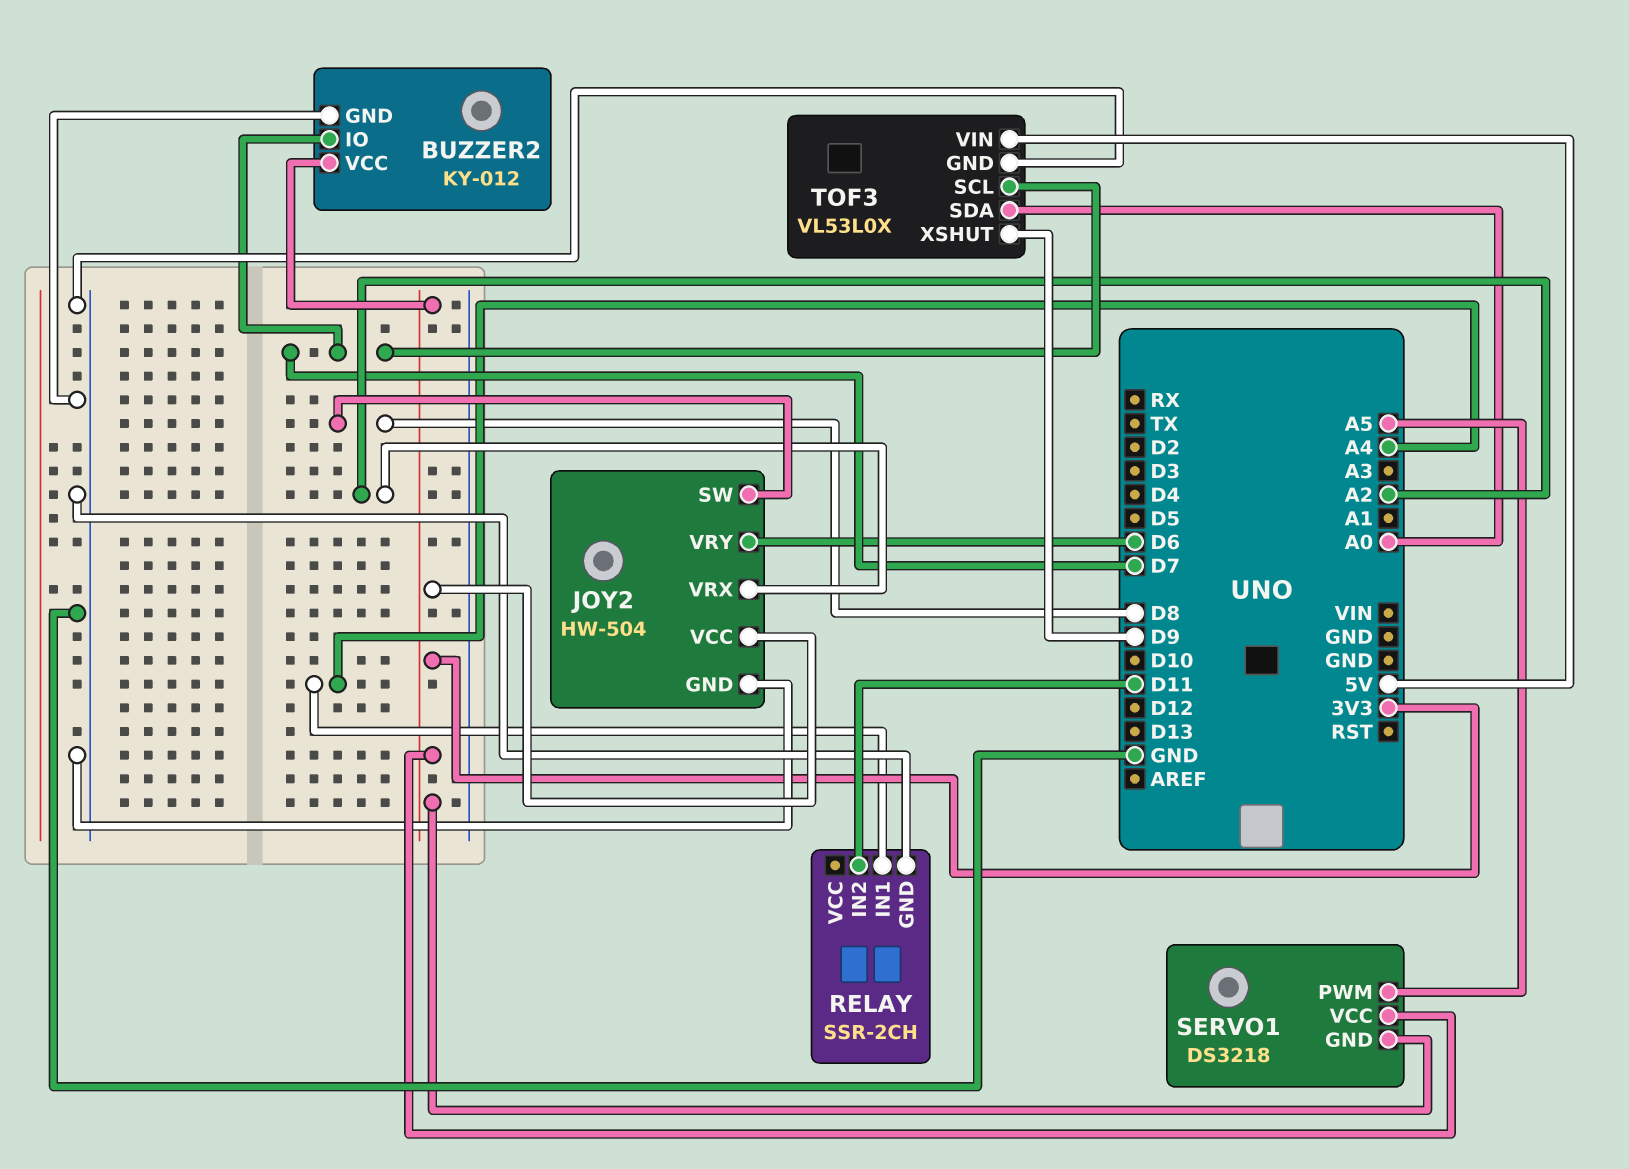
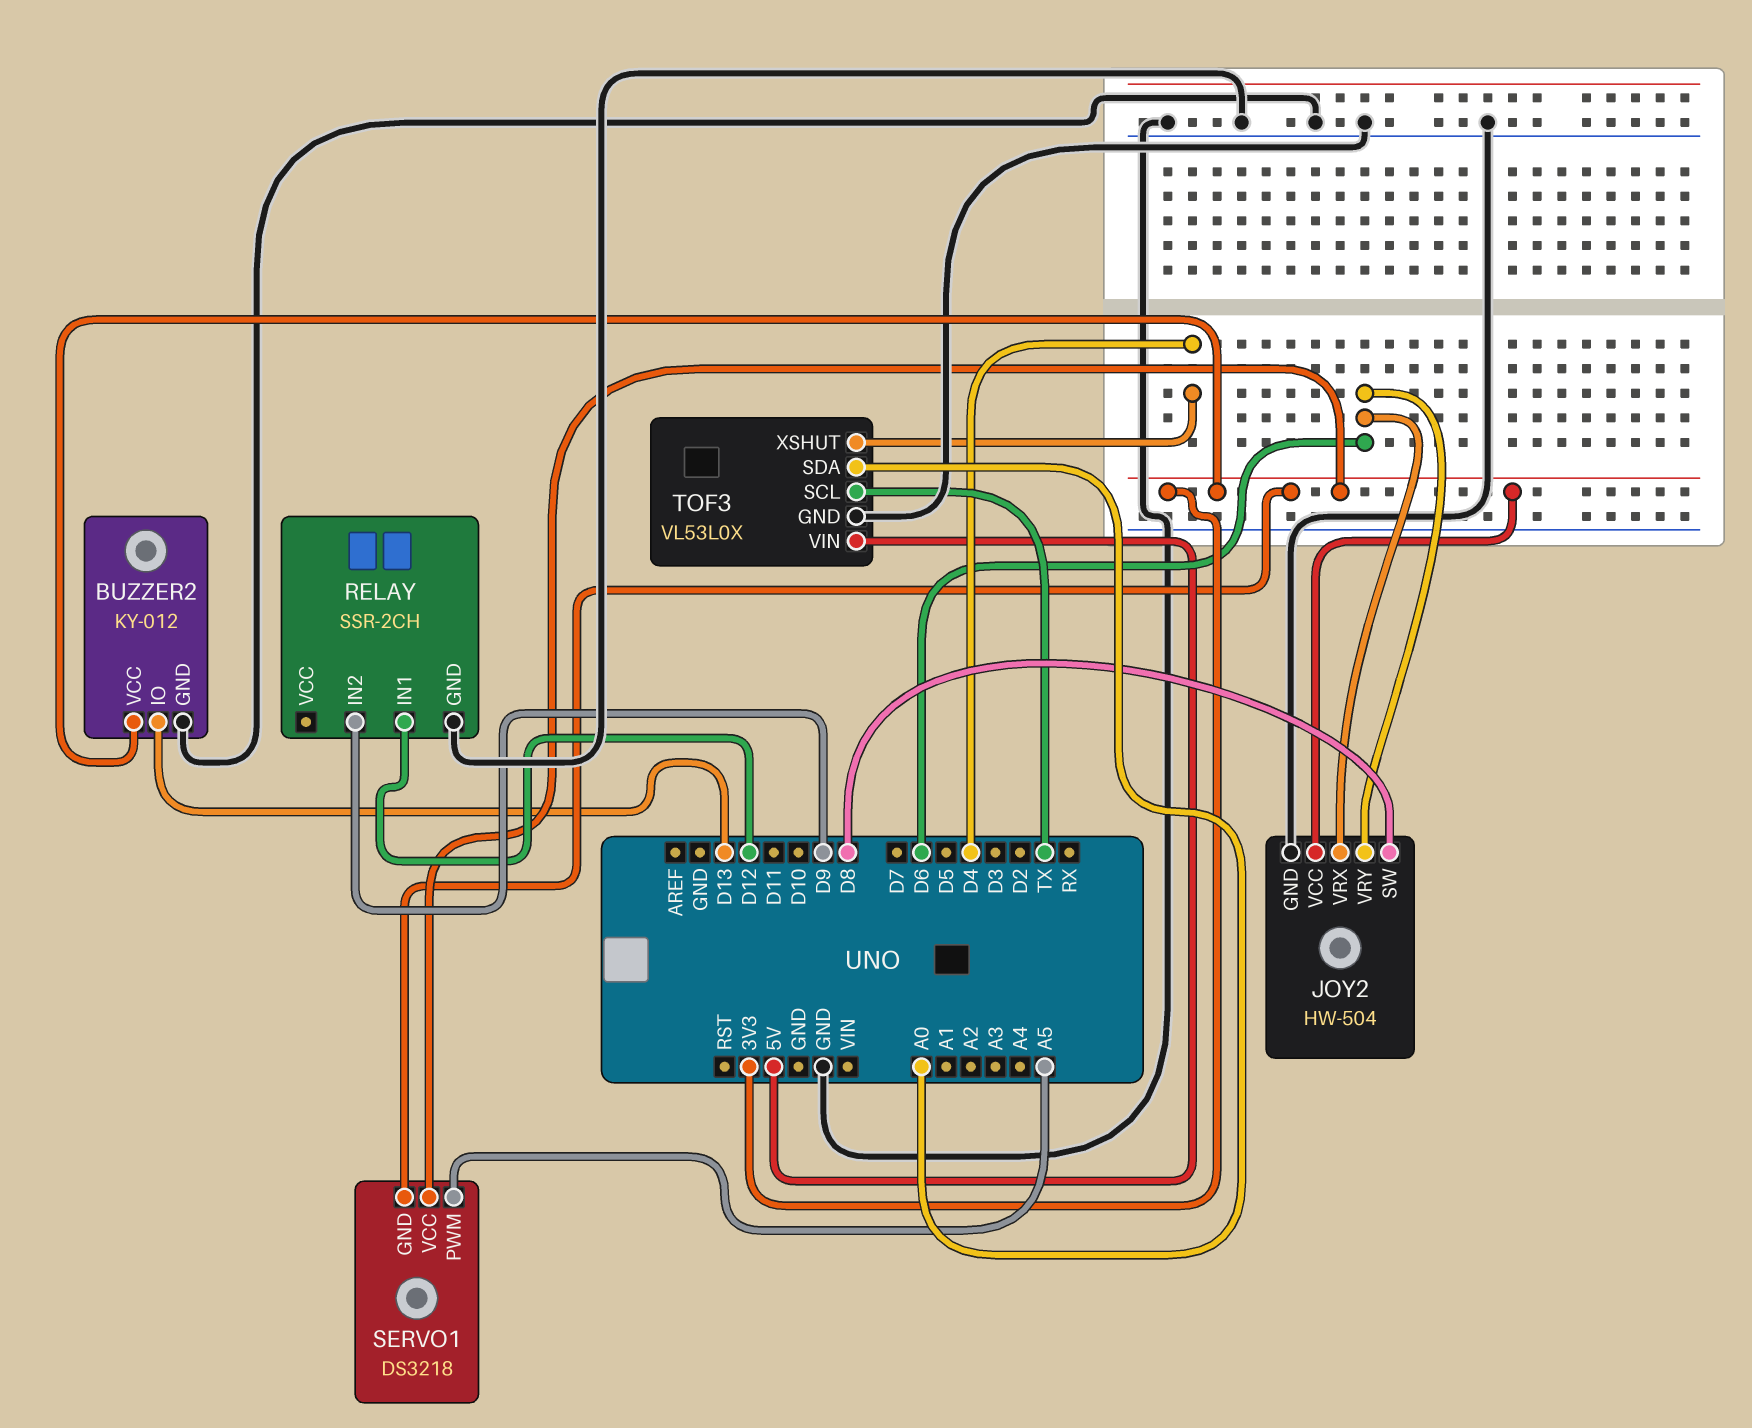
BUZZER2 pin IO: D7 -> D13
JOY2 pin VRX: A2 -> D6
RELAY pin IN1: A4 -> D12
RELAY pin IN2: D11 -> D9
TOF3 pin SCL: D7 -> TX
TOF3 pin XSHUT: D9 -> D4

